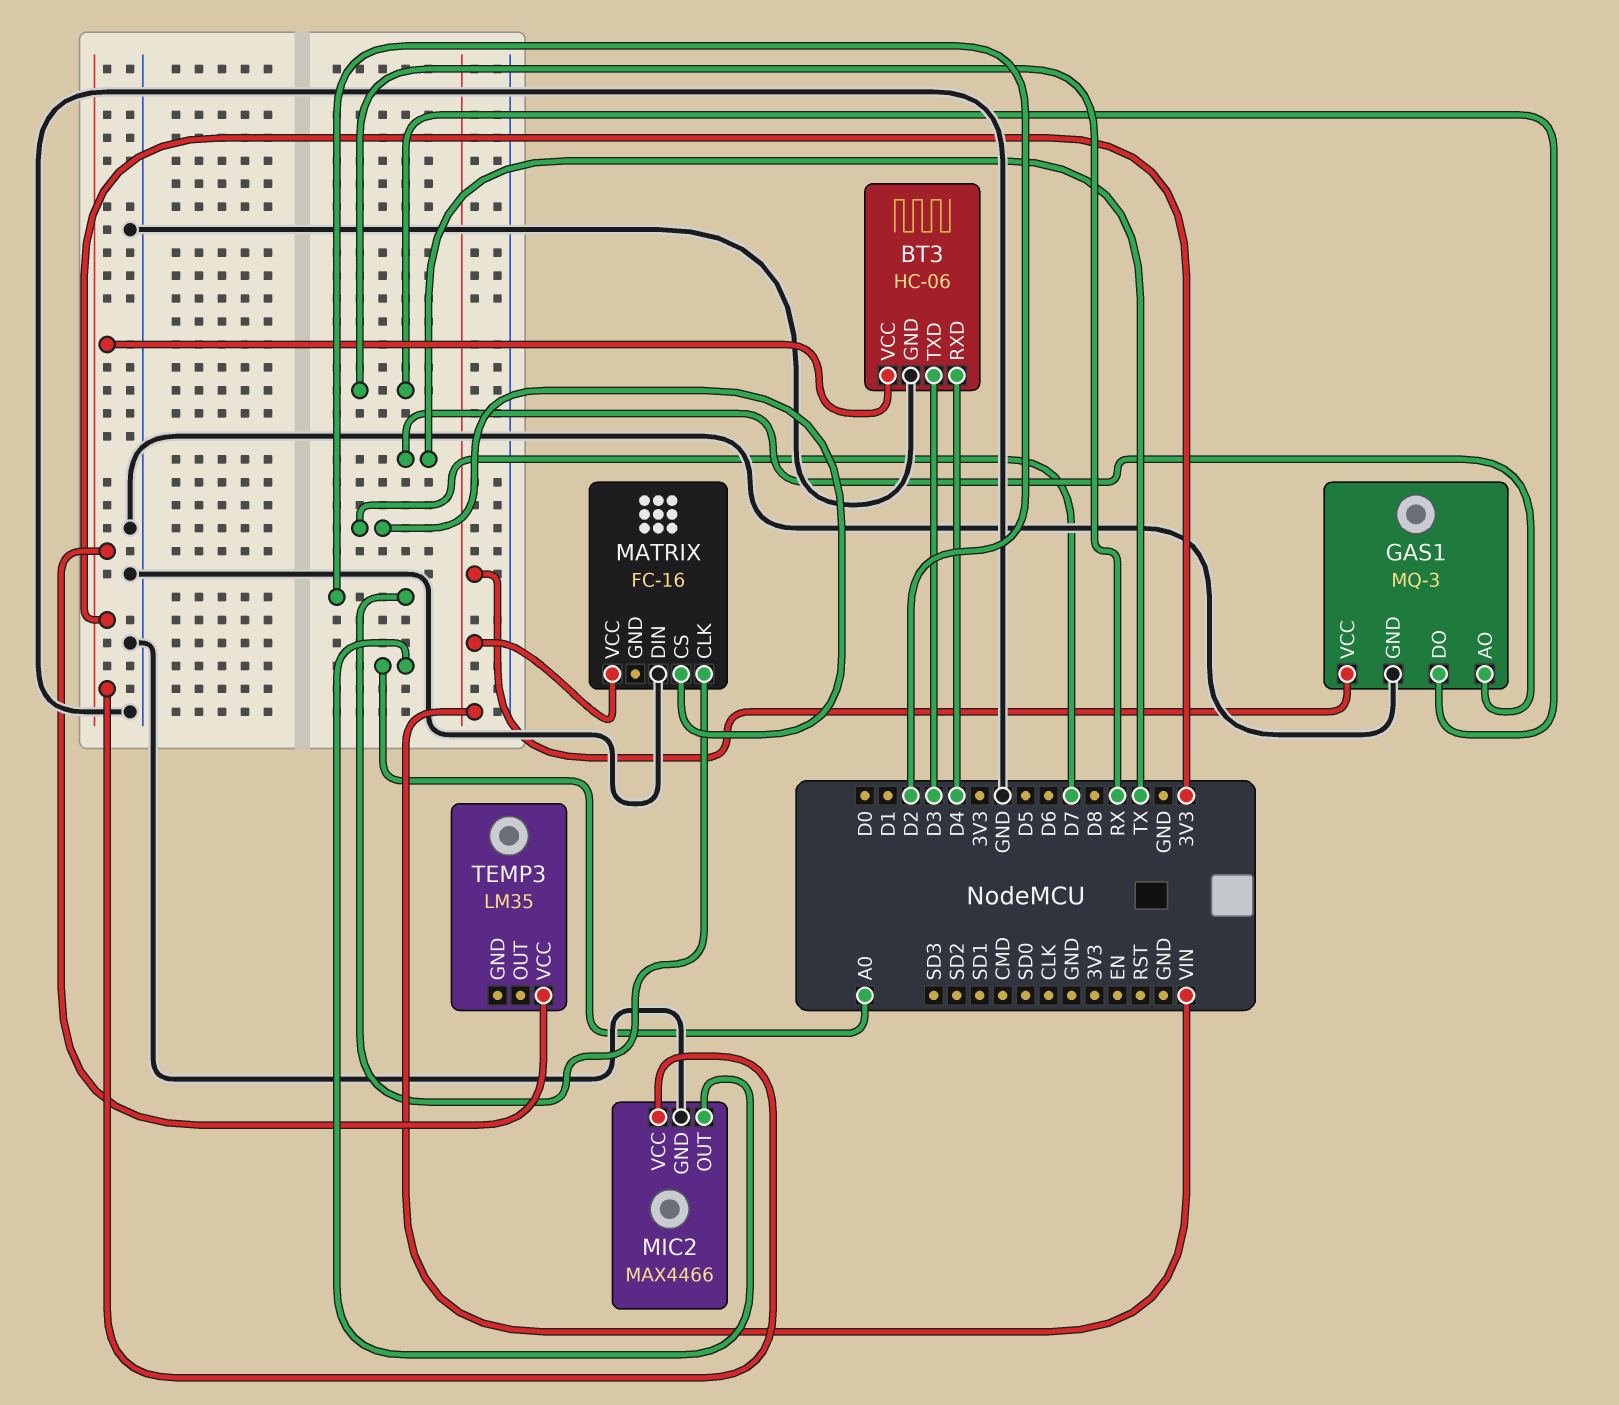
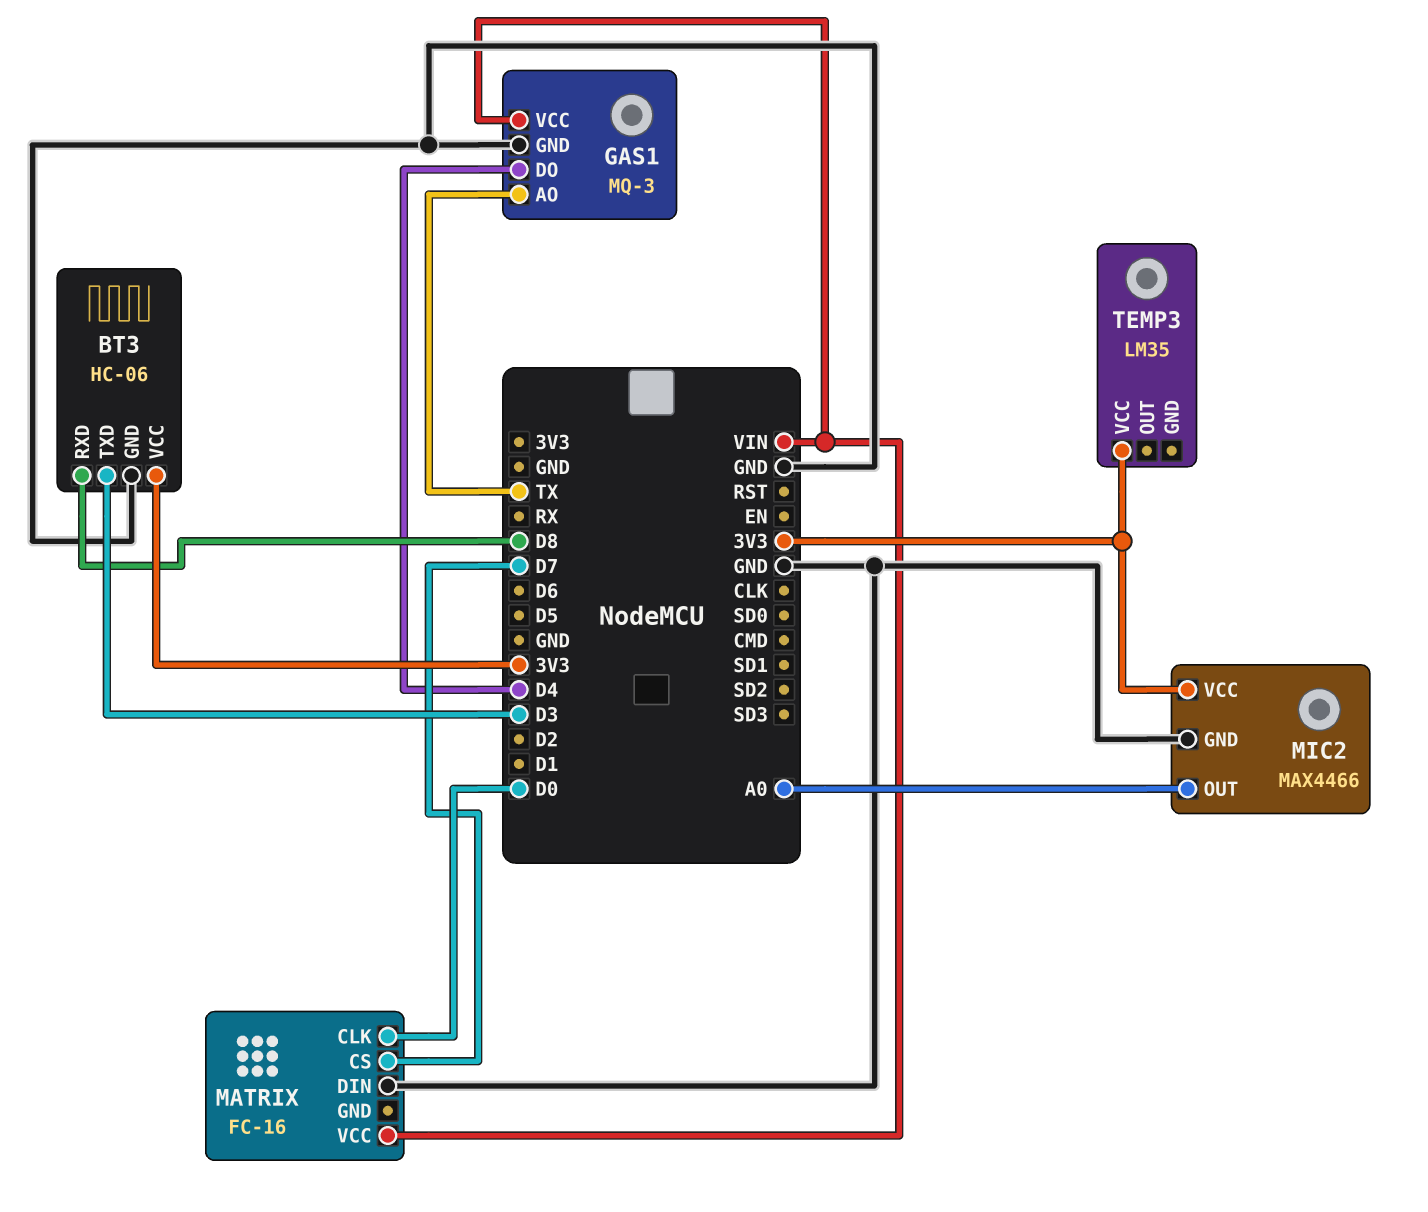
BT3 pin RXD: D4 -> D8
GAS1 pin DO: RX -> D4
MATRIX pin CLK: D2 -> D0

